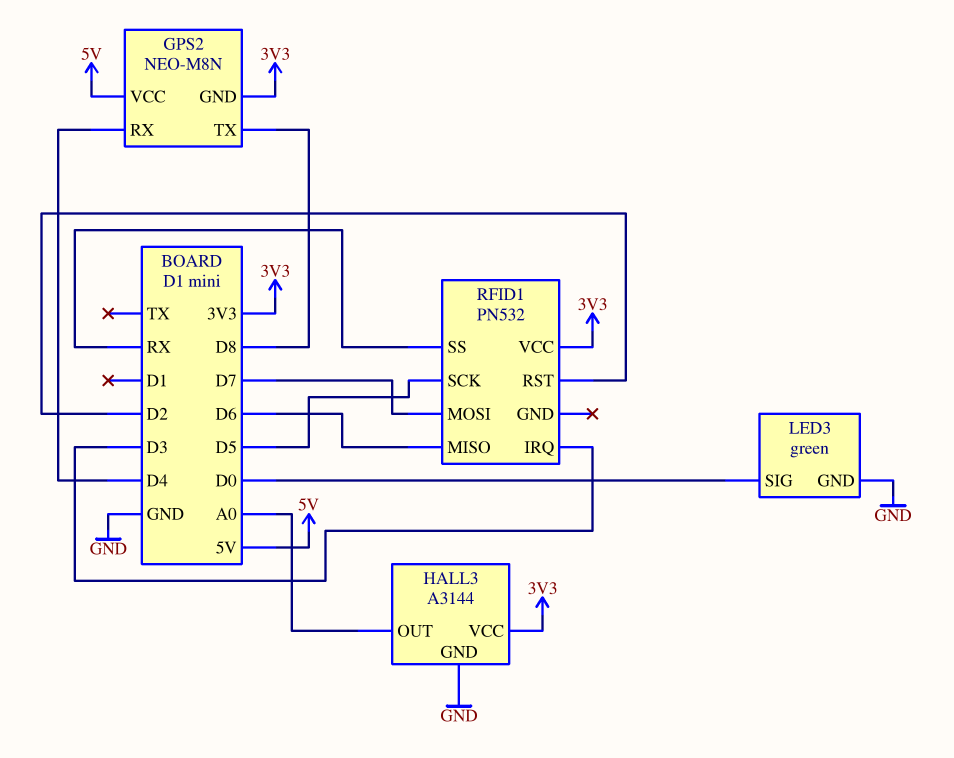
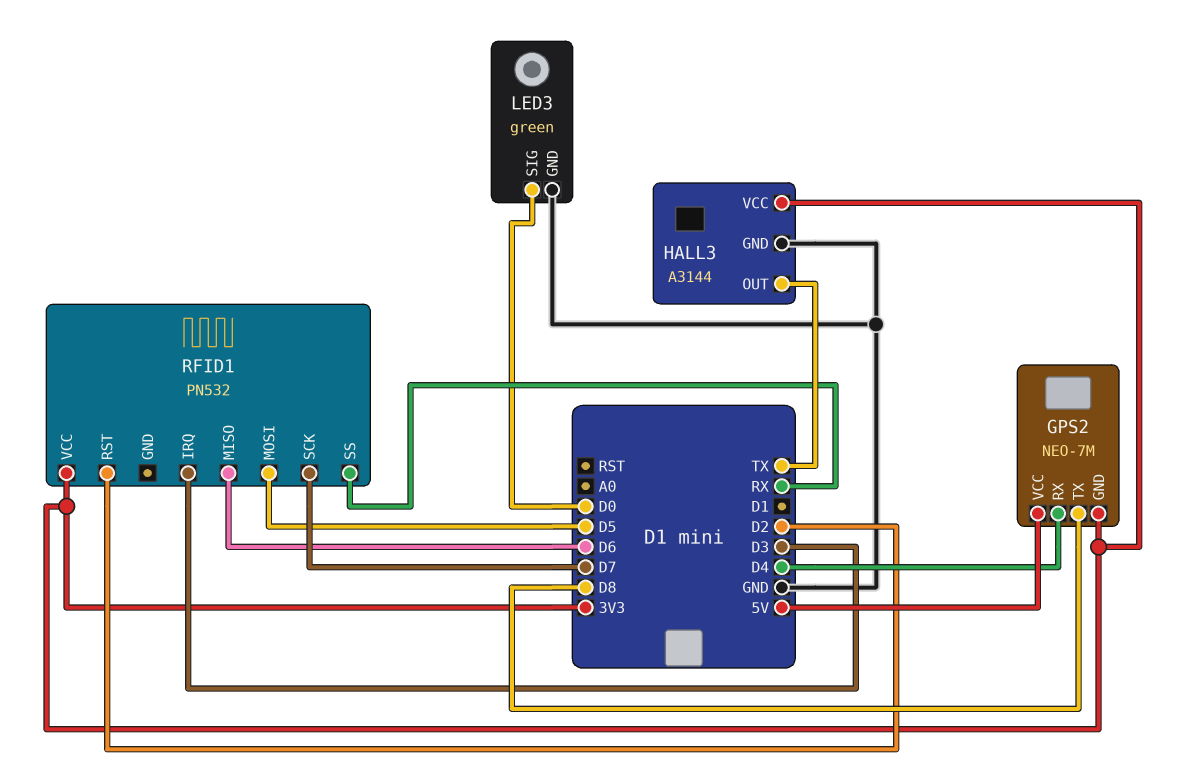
GPS2: NEO-M8N -> NEO-7M
HALL3 pin OUT: A0 -> TX
RFID1 pin MOSI: D7 -> D5
RFID1 pin SCK: D5 -> D7

